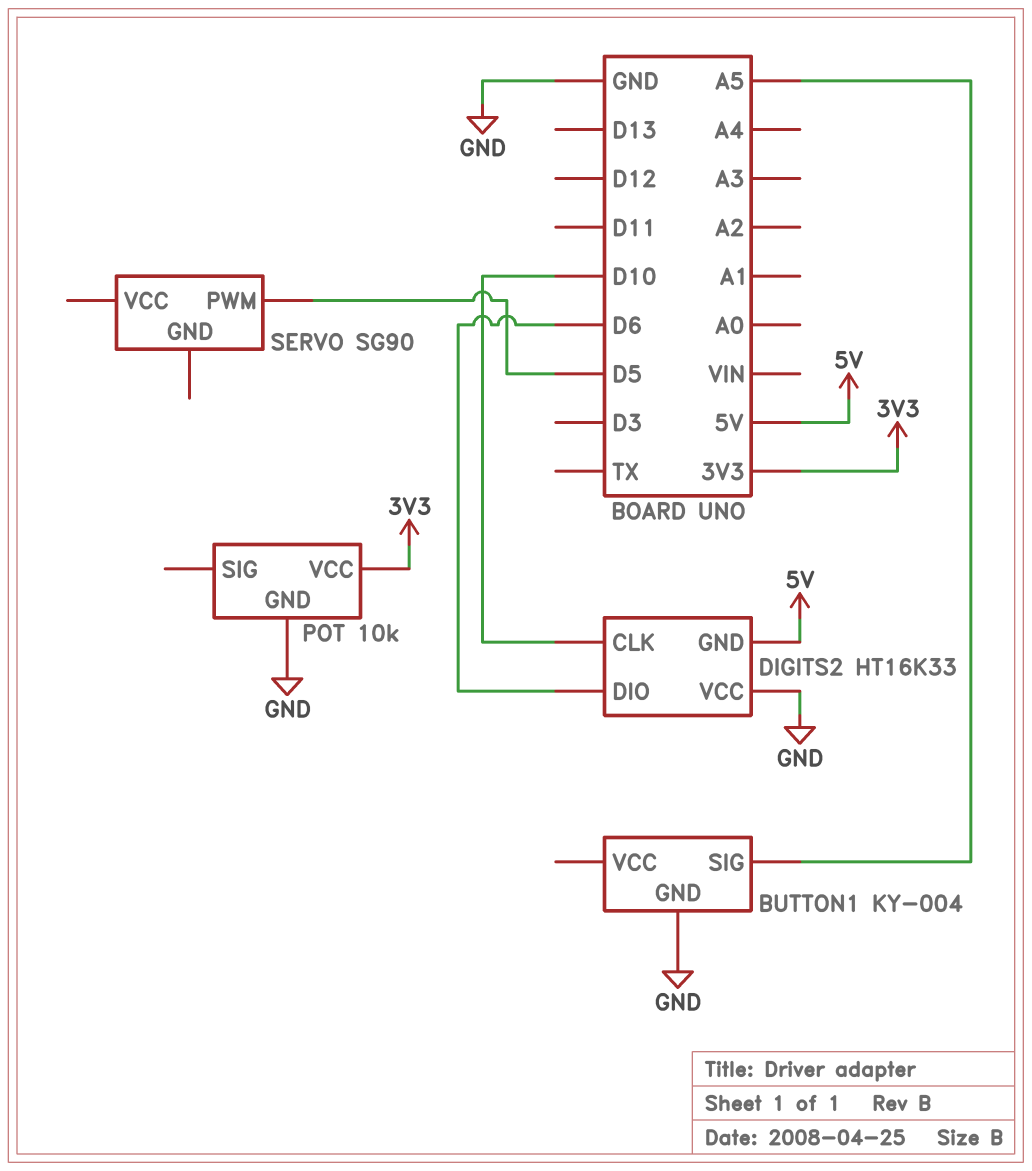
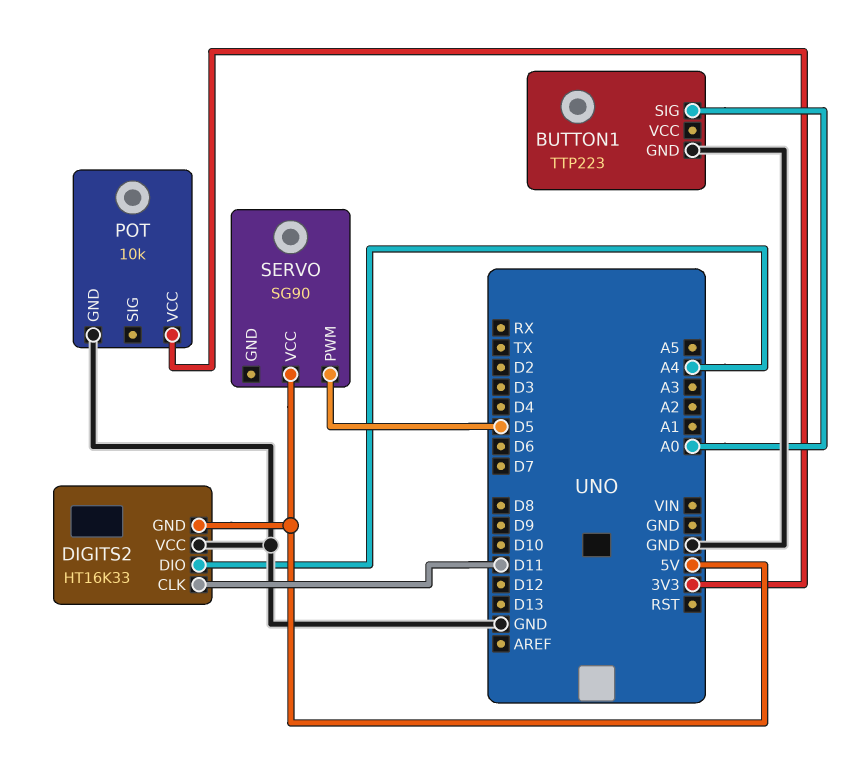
BUTTON1: KY-004 -> TTP223
BUTTON1 pin SIG: A5 -> A0
DIGITS2 pin CLK: D10 -> D11
DIGITS2 pin DIO: D6 -> A4
SERVO pin VCC: none -> 5V

